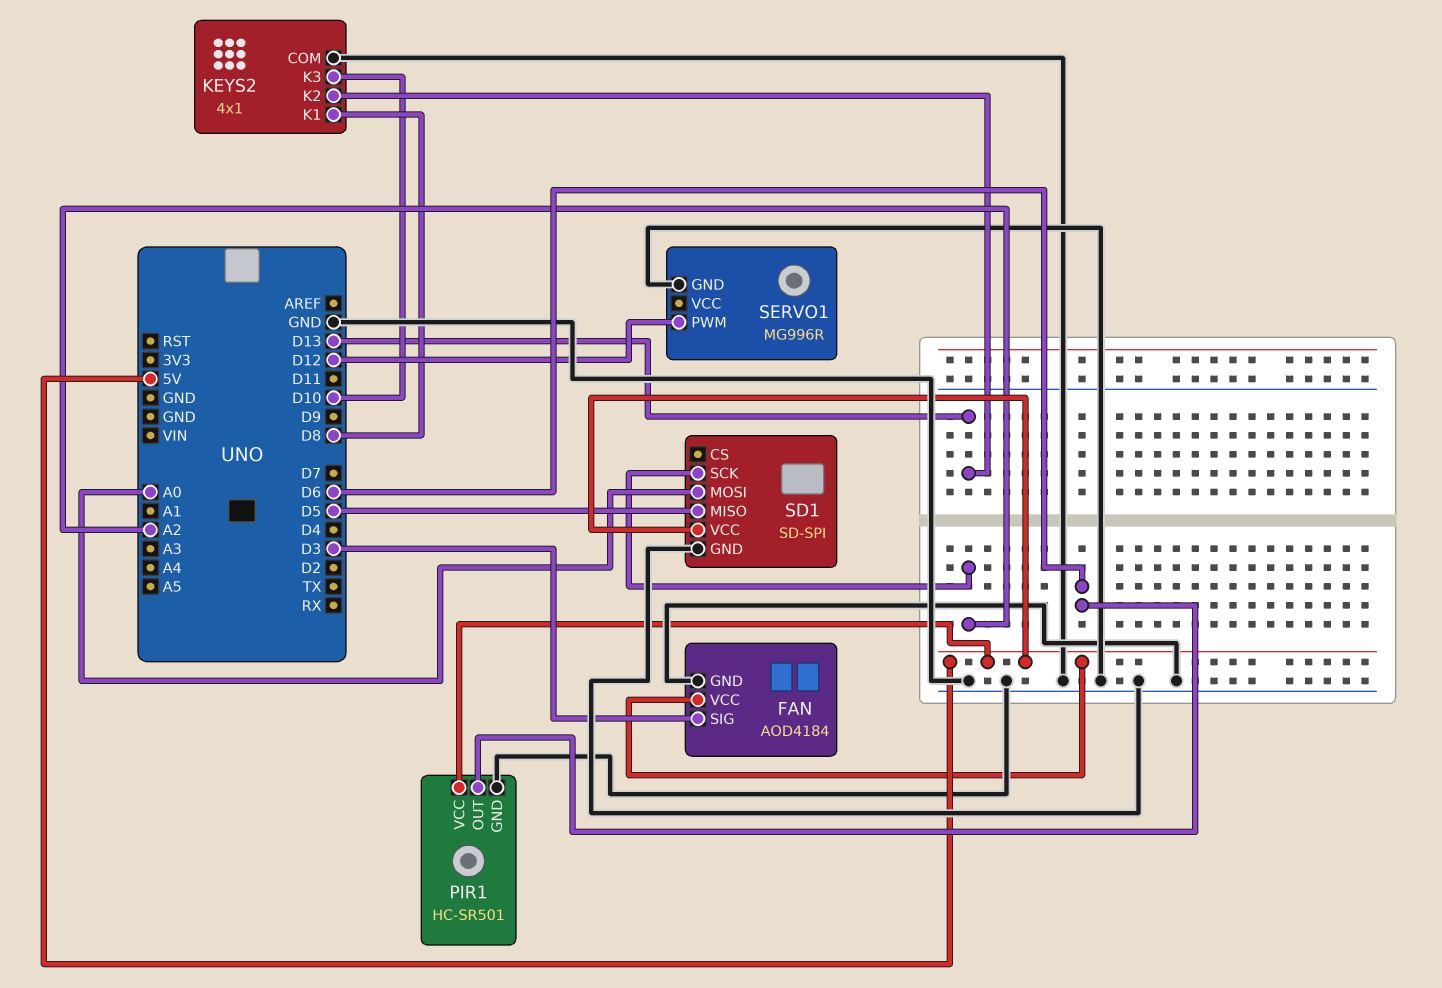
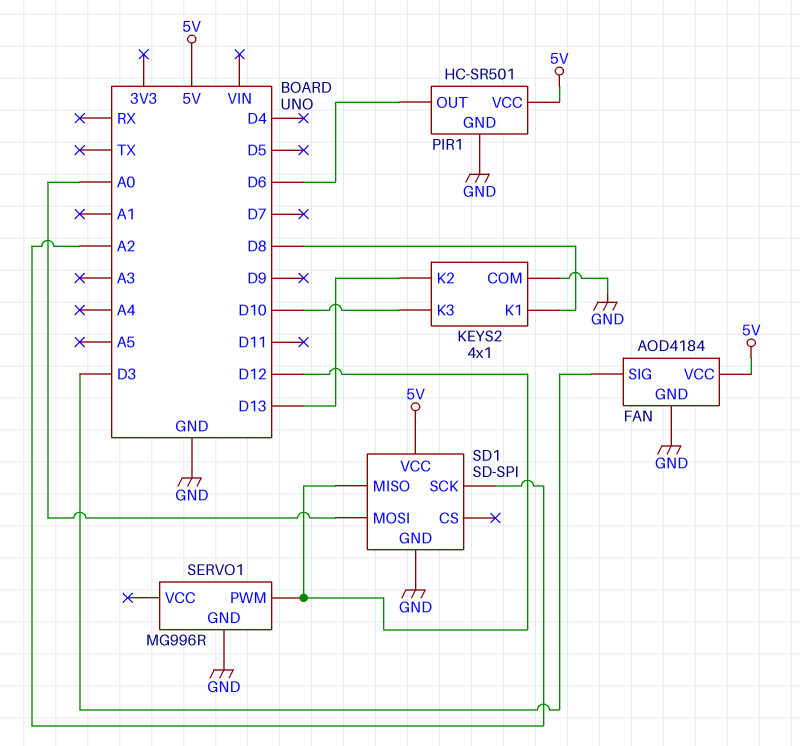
SD1 pin MISO: D5 -> D12

